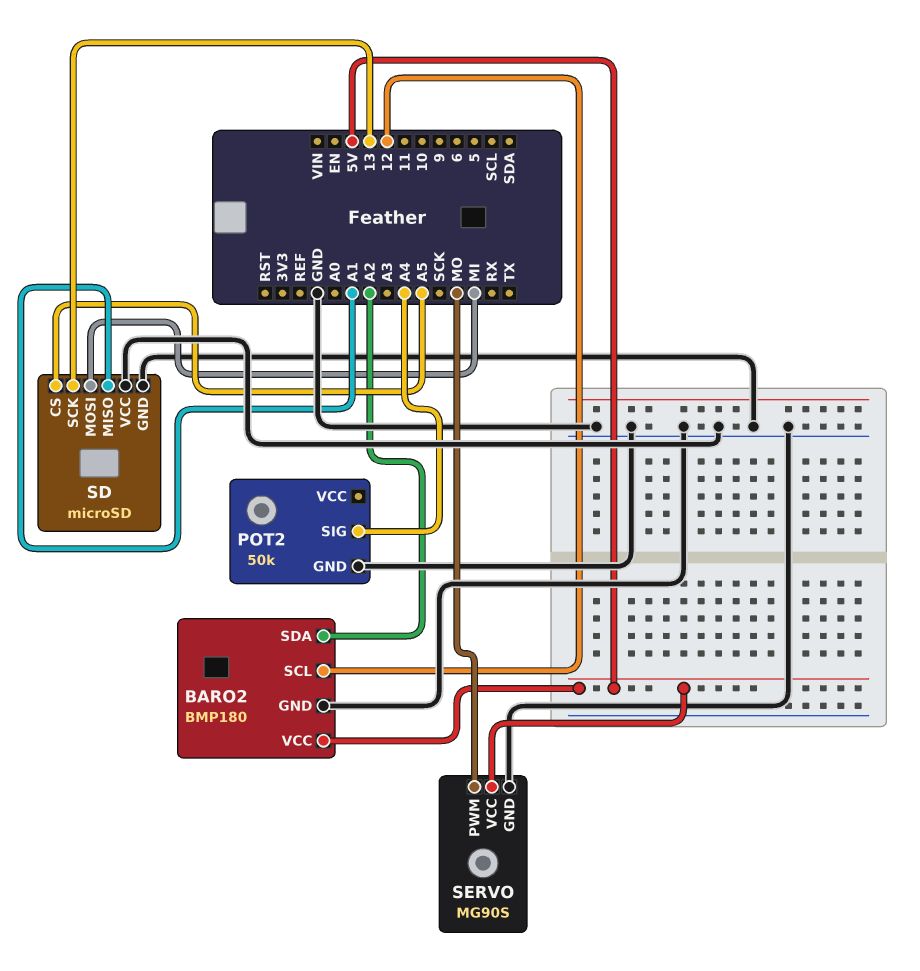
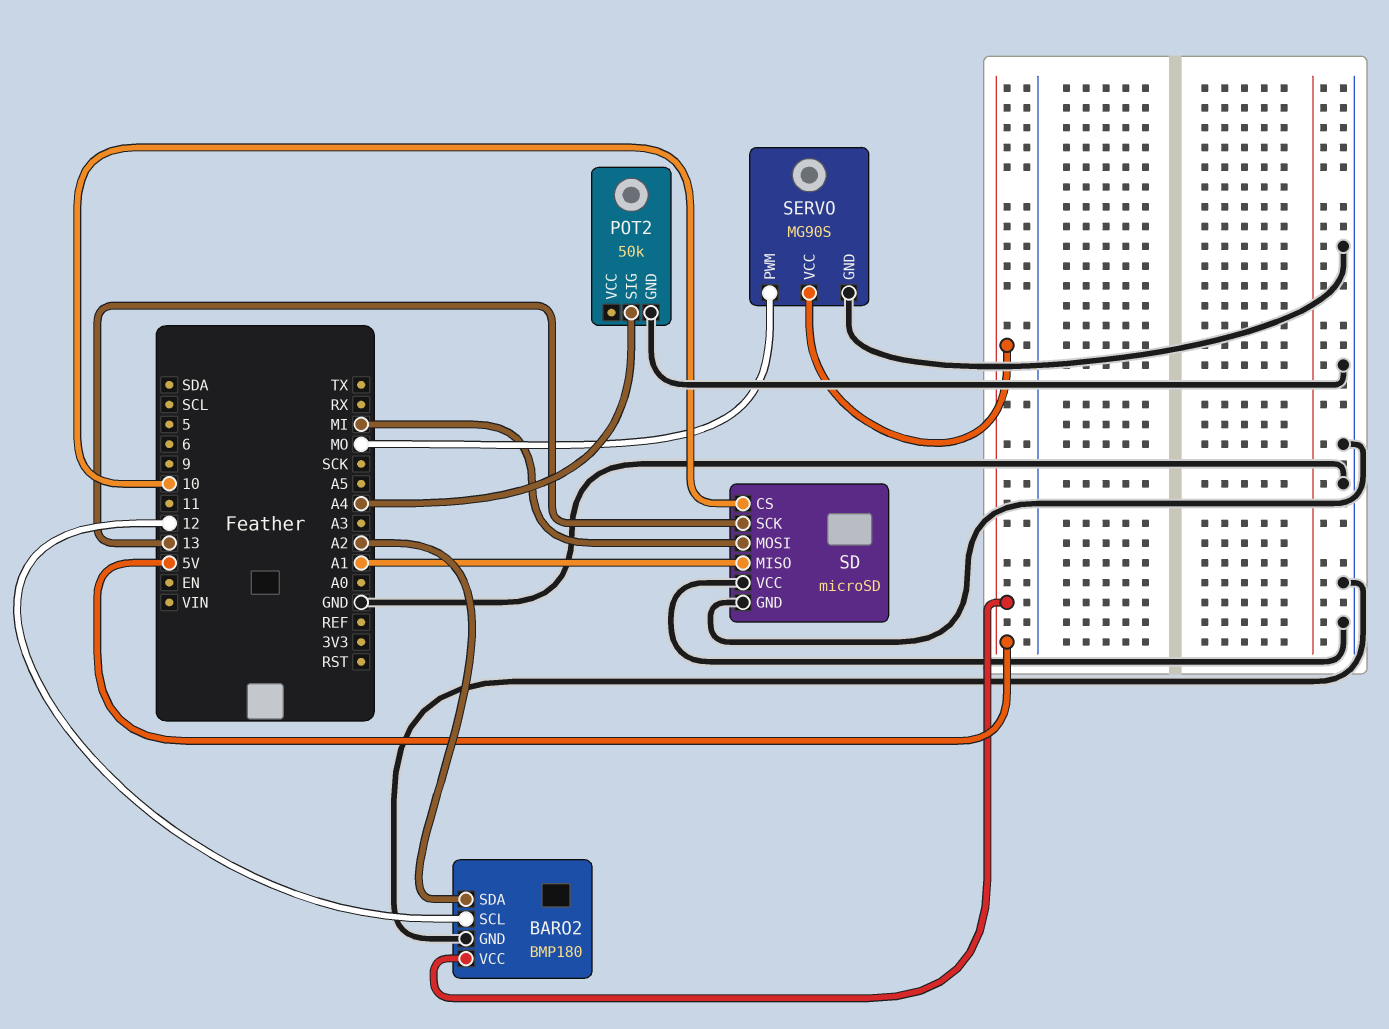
SD pin CS: A5 -> 10

